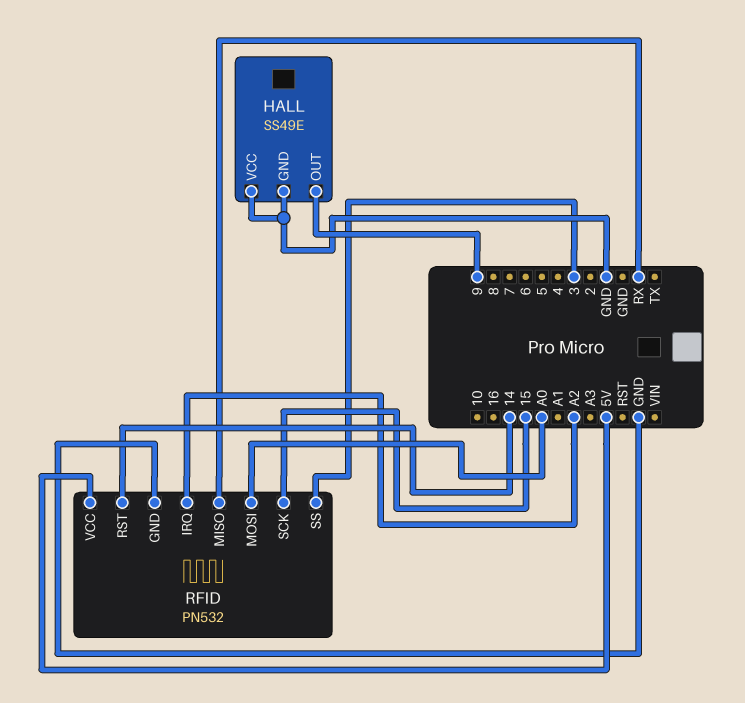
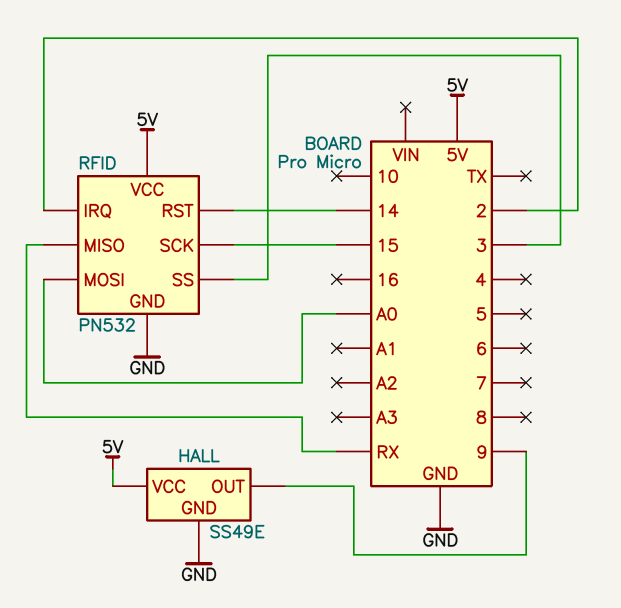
HALL pin VCC: GND -> 5V
RFID pin IRQ: A2 -> 2

